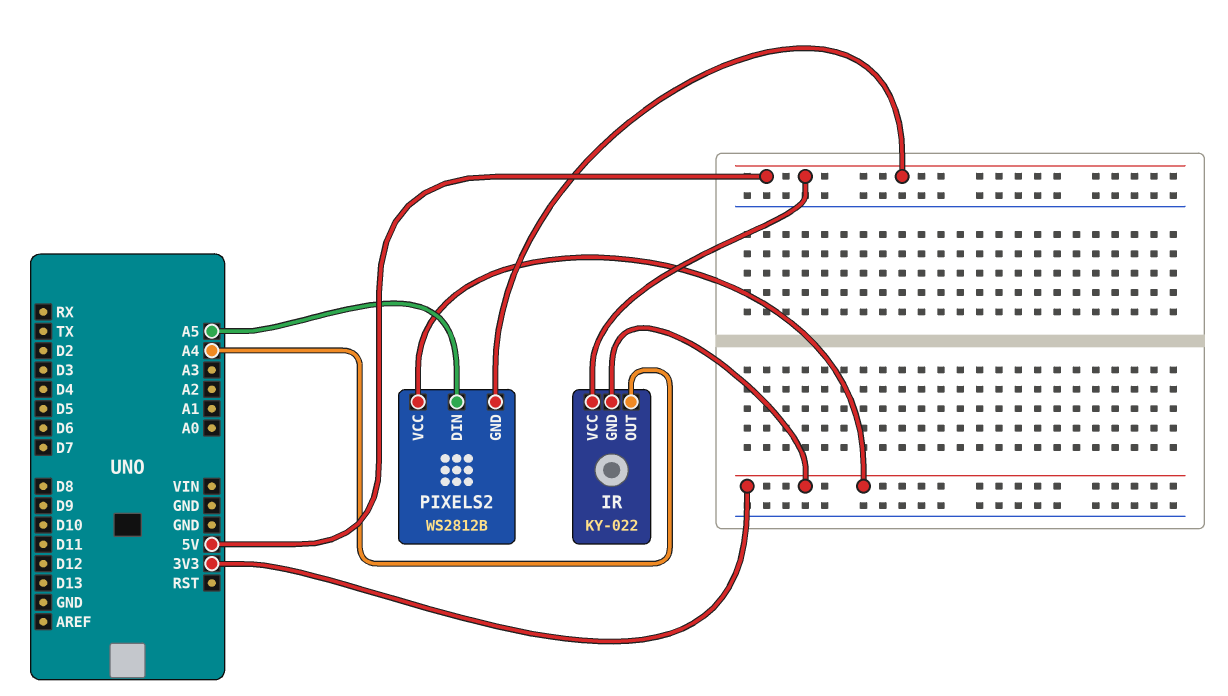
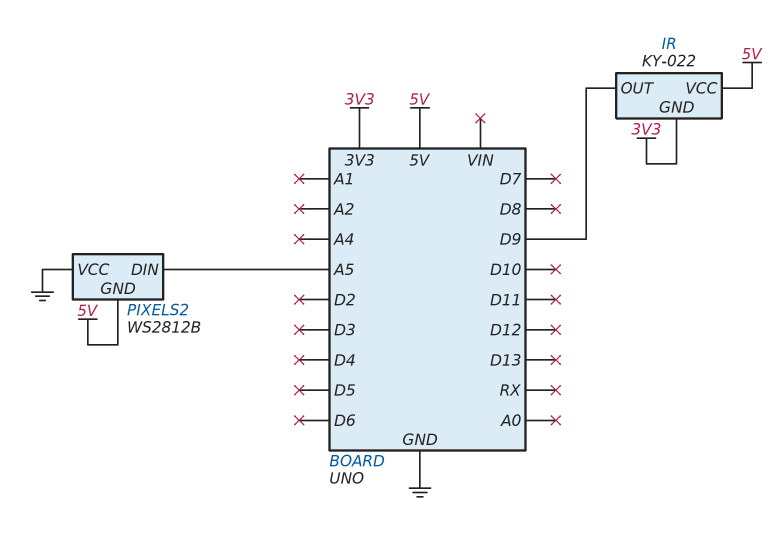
IR pin OUT: A4 -> D9
PIXELS2 pin VCC: 3V3 -> GND

